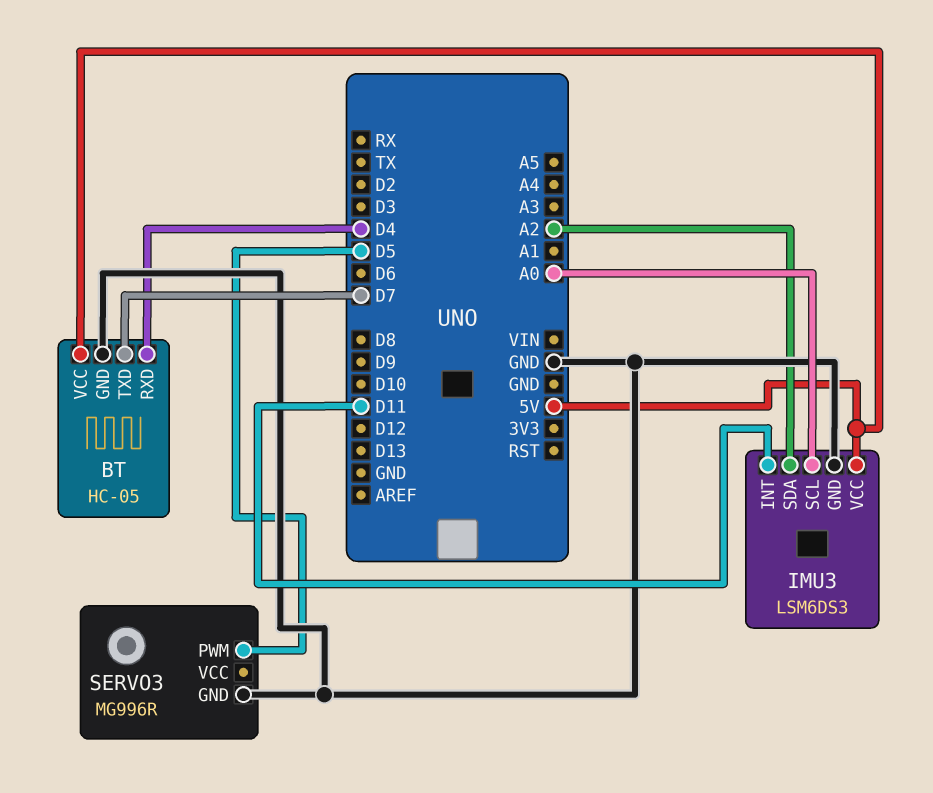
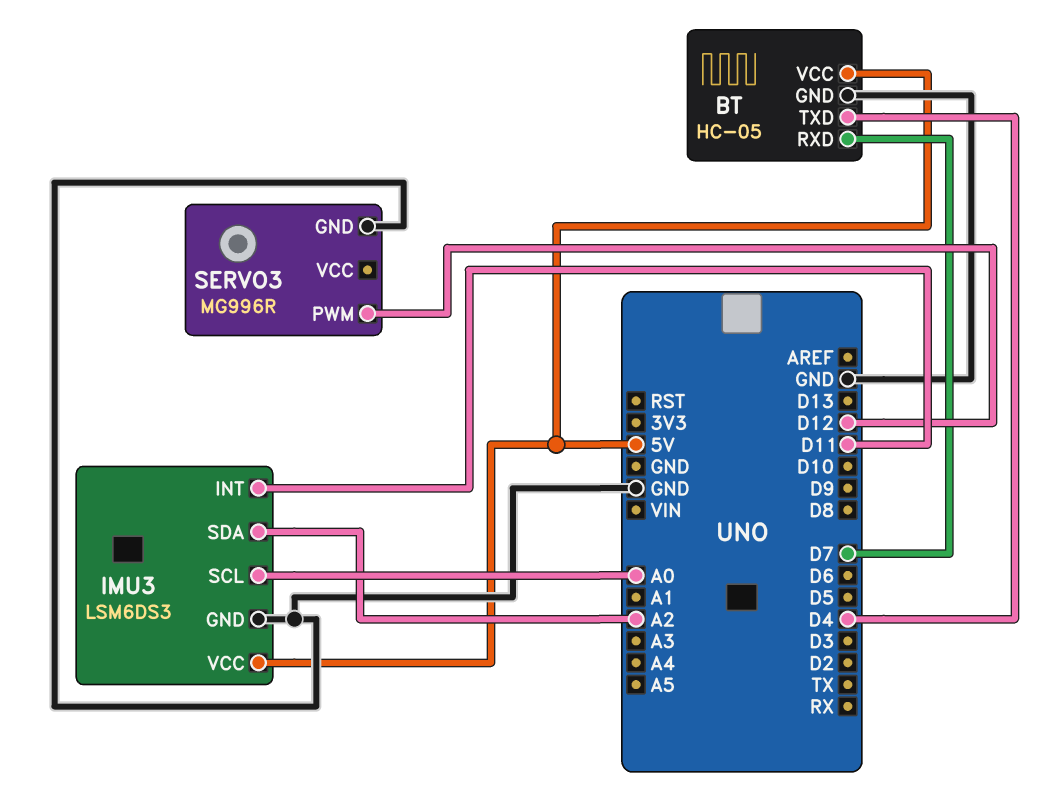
BT pin RXD: D4 -> D7
BT pin TXD: D7 -> D4
SERVO3 pin PWM: D5 -> D12

